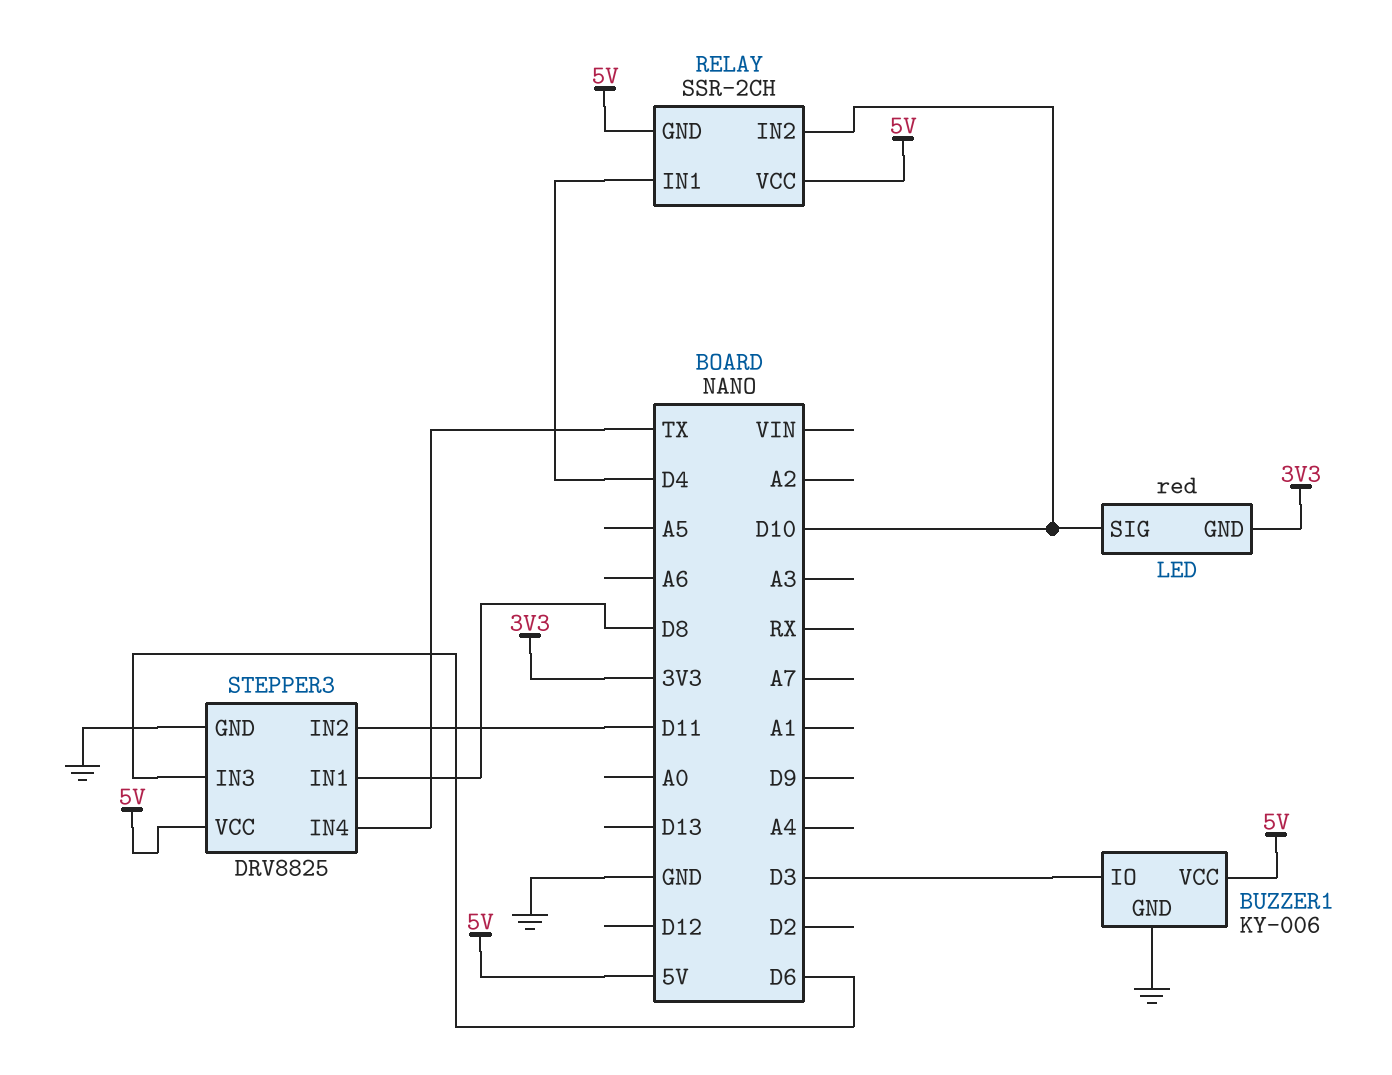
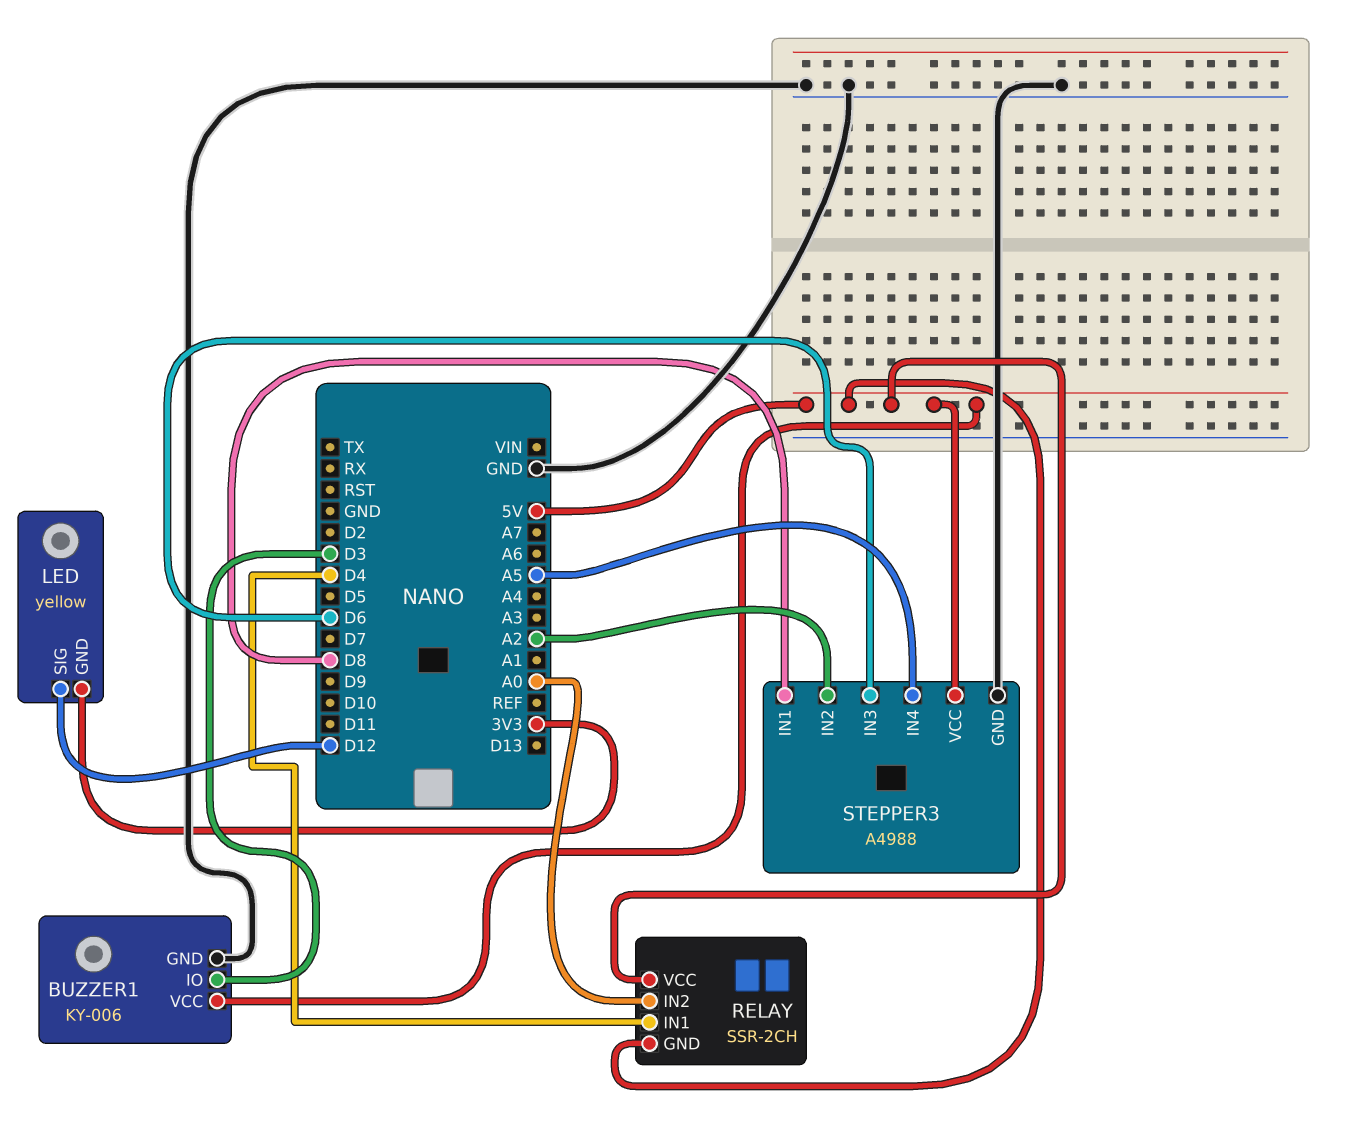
LED: red -> yellow
LED pin SIG: D10 -> D12
RELAY pin IN2: D10 -> A0
STEPPER3: DRV8825 -> A4988
STEPPER3 pin IN2: D11 -> A2
STEPPER3 pin IN4: TX -> A5

